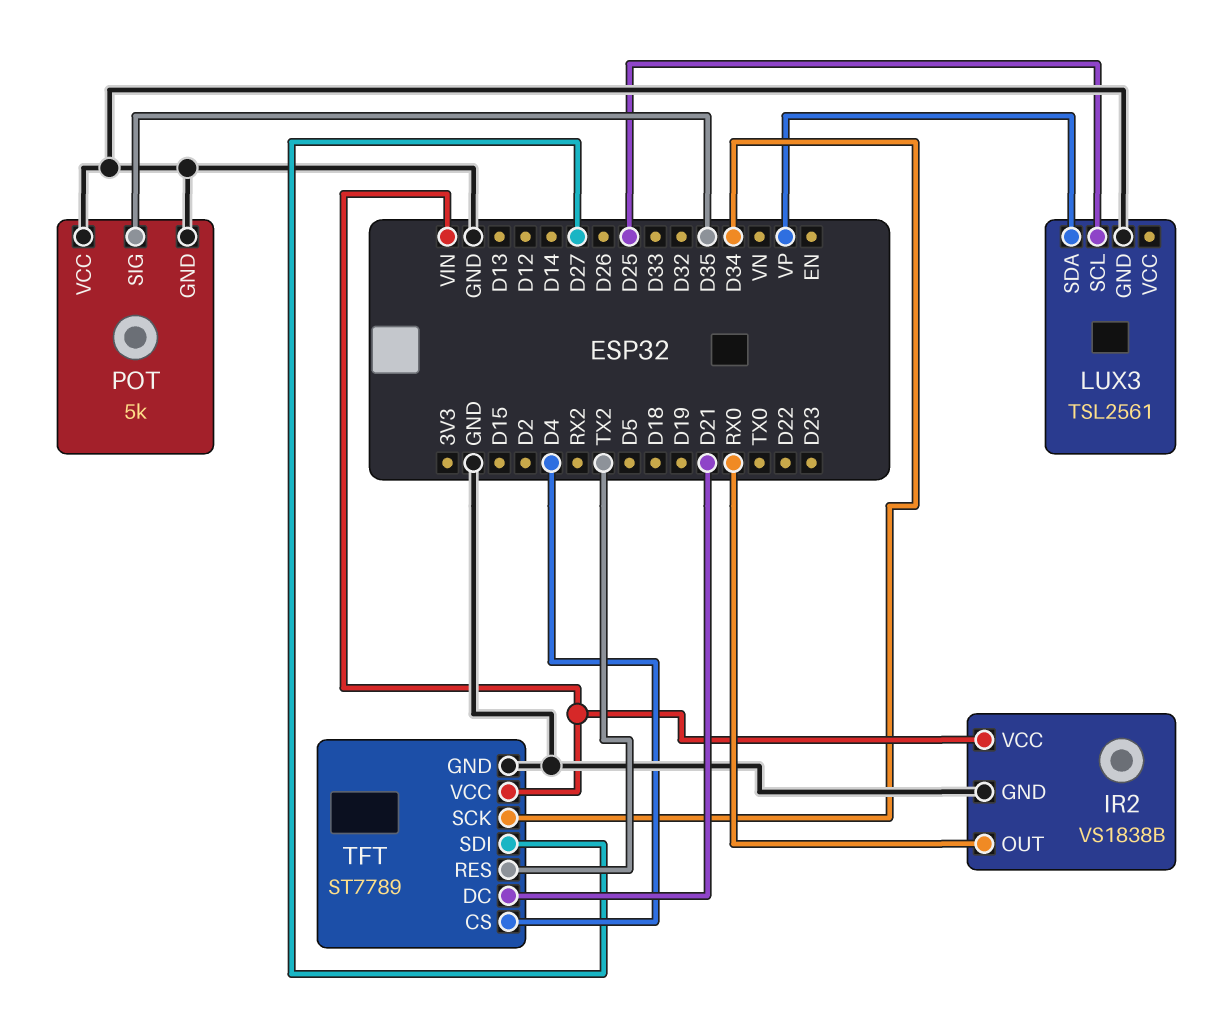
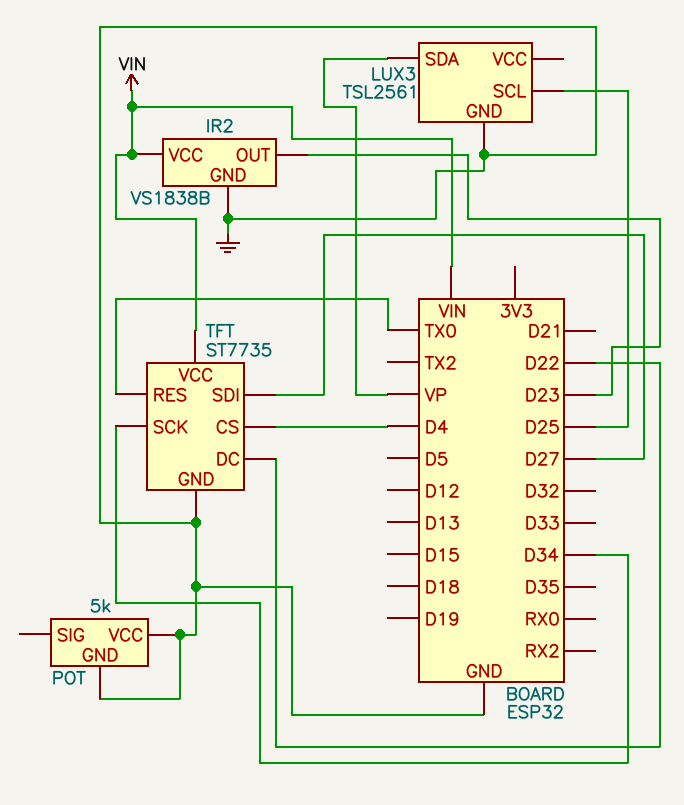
IR2 pin OUT: RX0 -> D23
POT pin SIG: D35 -> none
TFT: ST7789 -> ST7735
TFT pin DC: D21 -> D22
TFT pin RES: TX2 -> TX0

